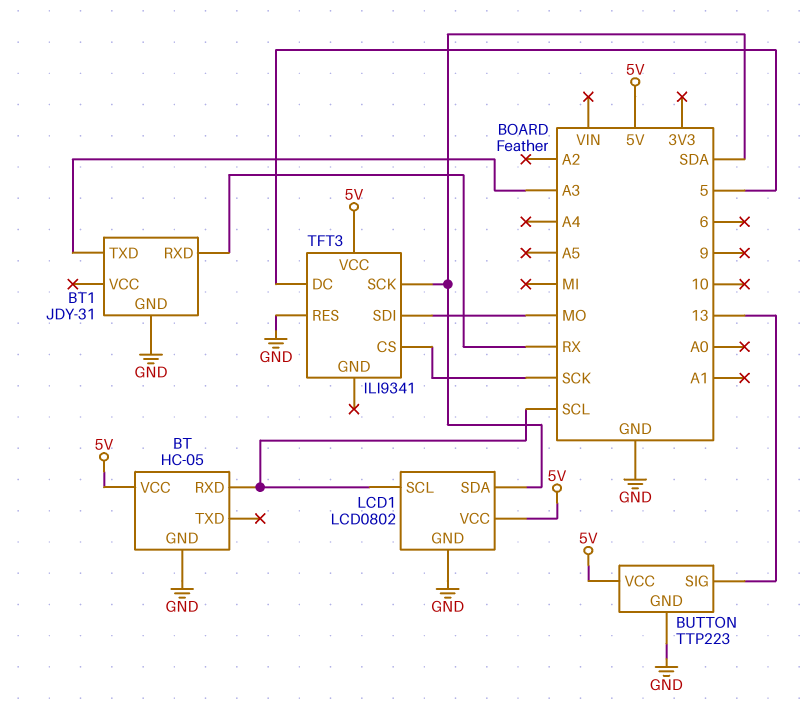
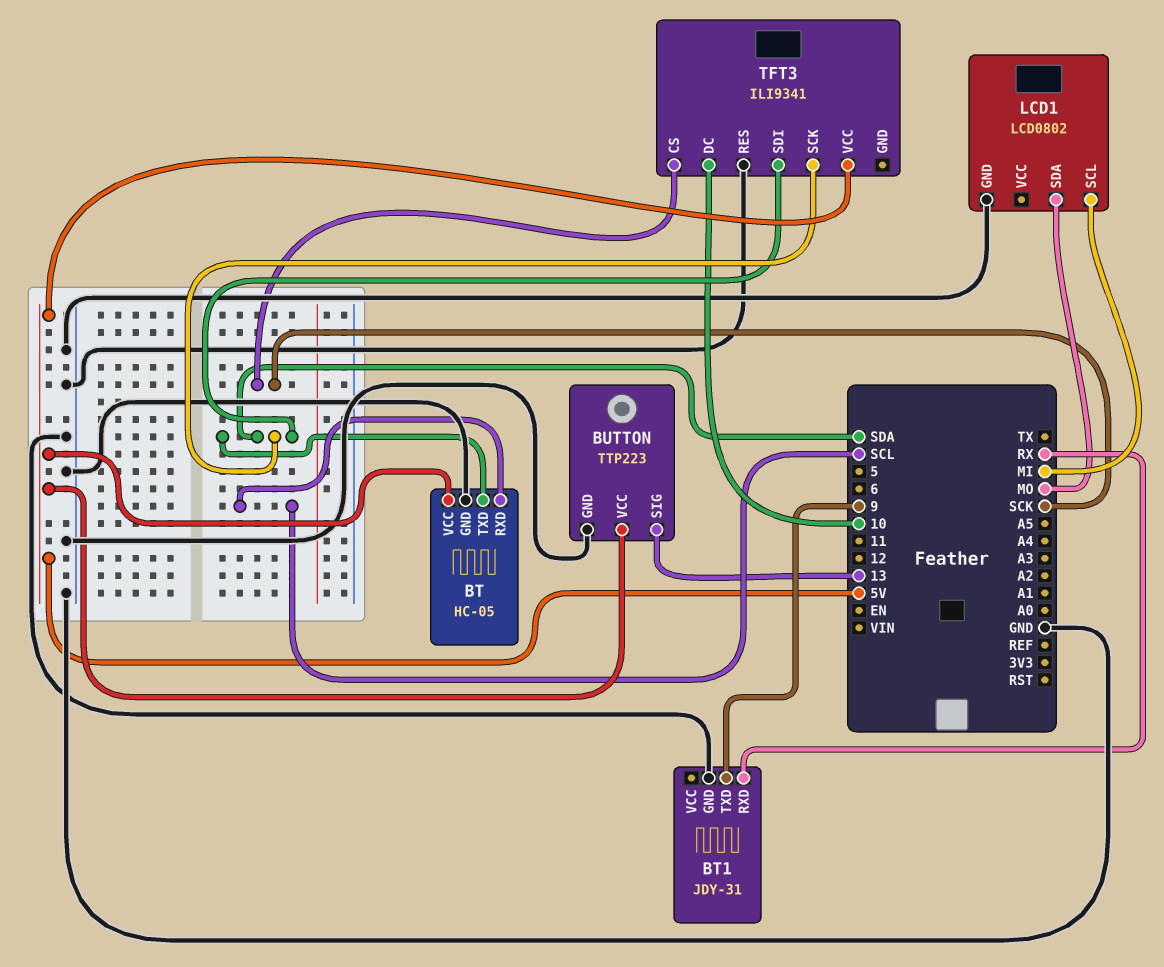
BT pin TXD: none -> SDA
BT1 pin TXD: A3 -> 9
LCD1 pin SCL: SCL -> MI
LCD1 pin SDA: SDA -> MO
LCD1 pin VCC: 5V -> none
TFT3 pin DC: 5 -> 10
TFT3 pin SDI: MO -> SDA

